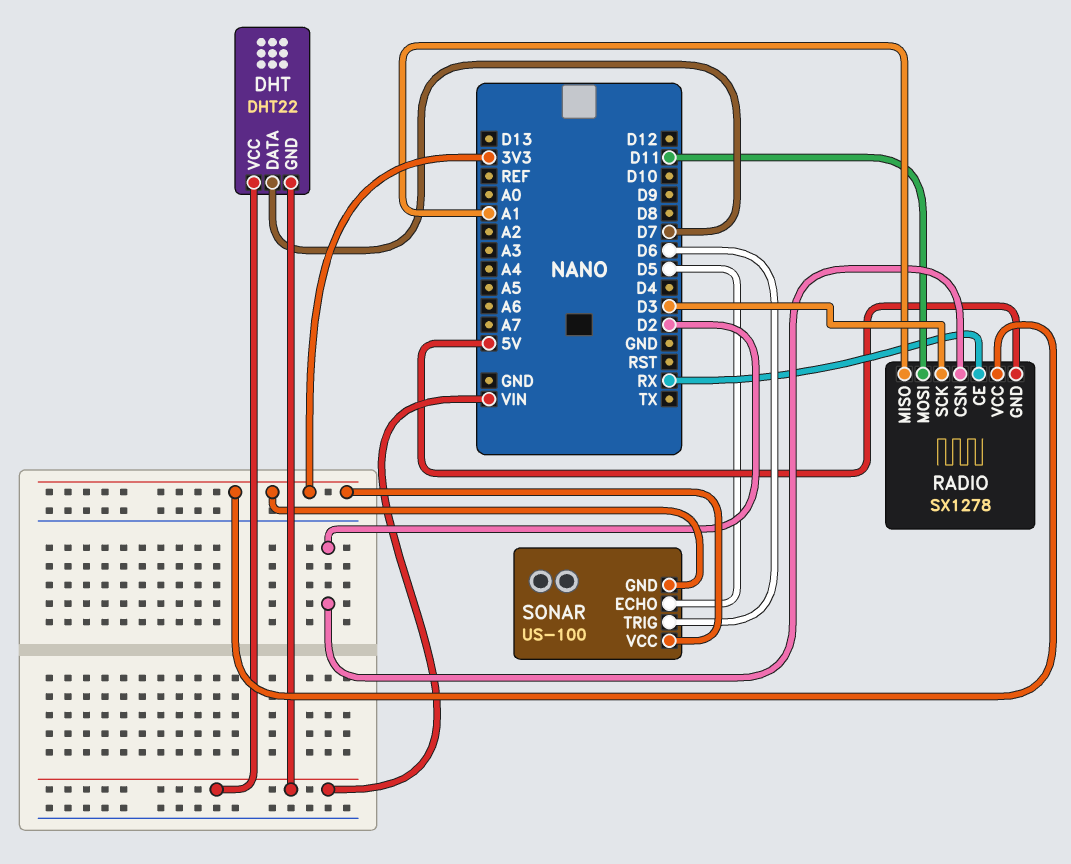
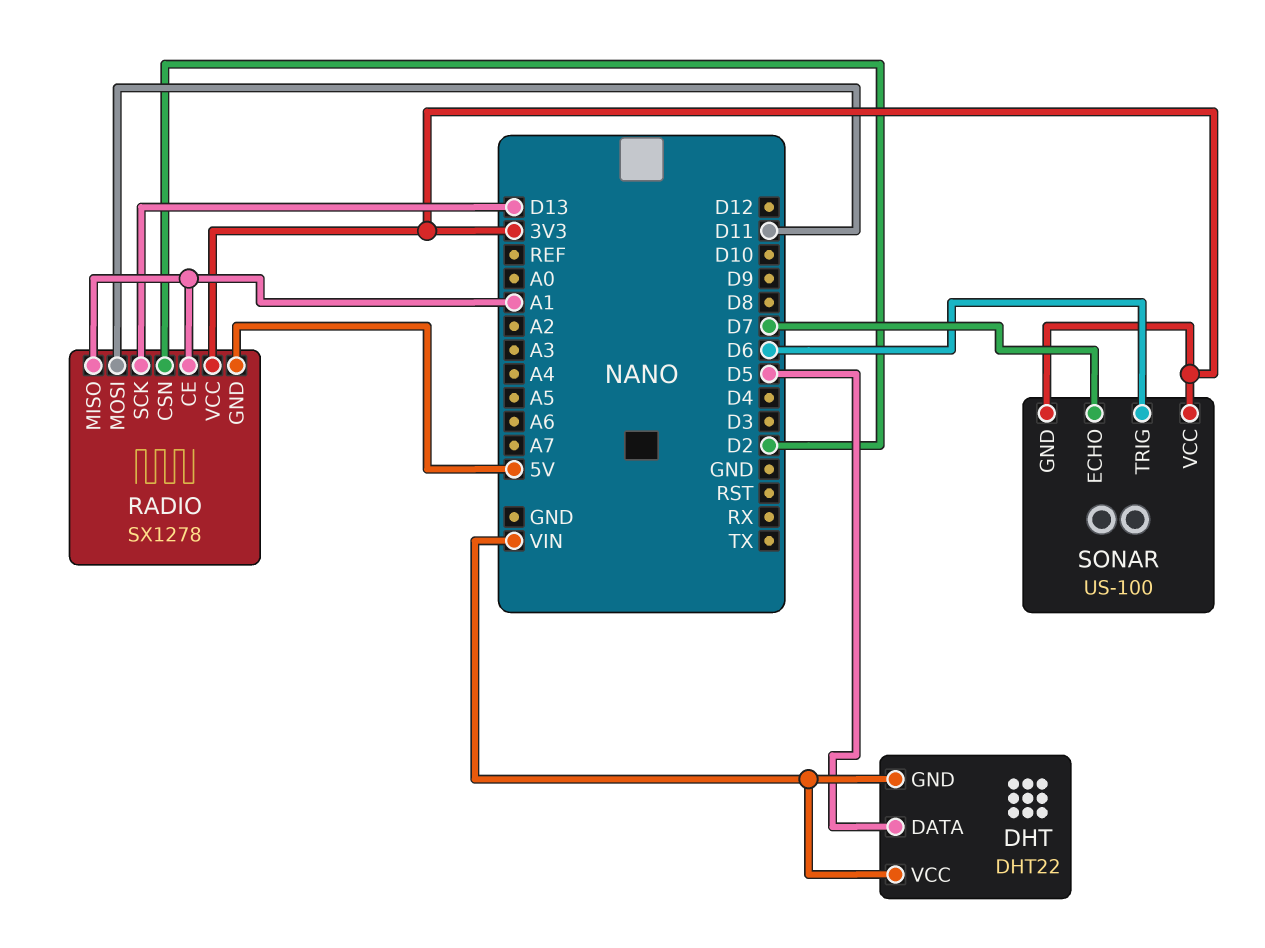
DHT pin DATA: D7 -> D5
RADIO pin CE: RX -> A1
RADIO pin SCK: D3 -> D13
SONAR pin ECHO: D5 -> D7

